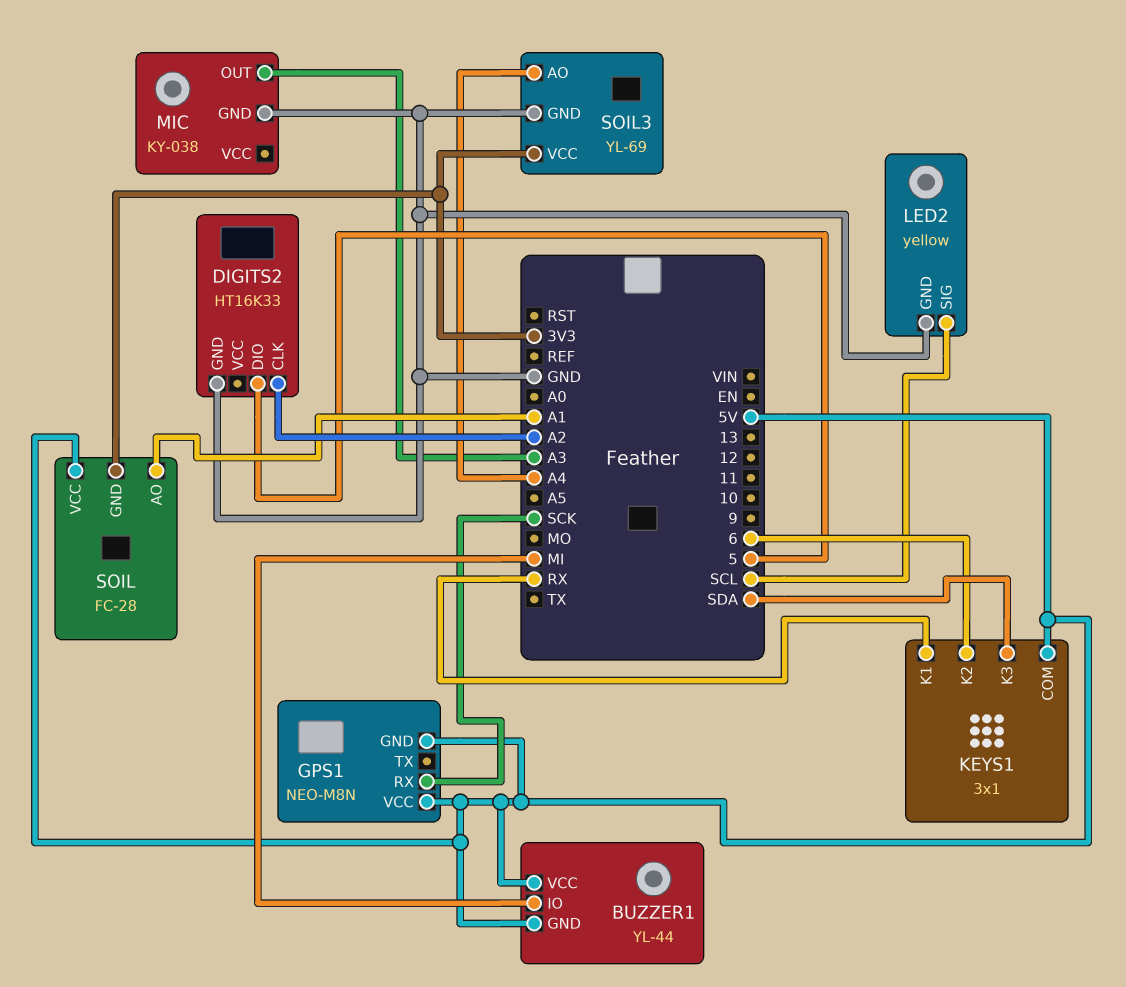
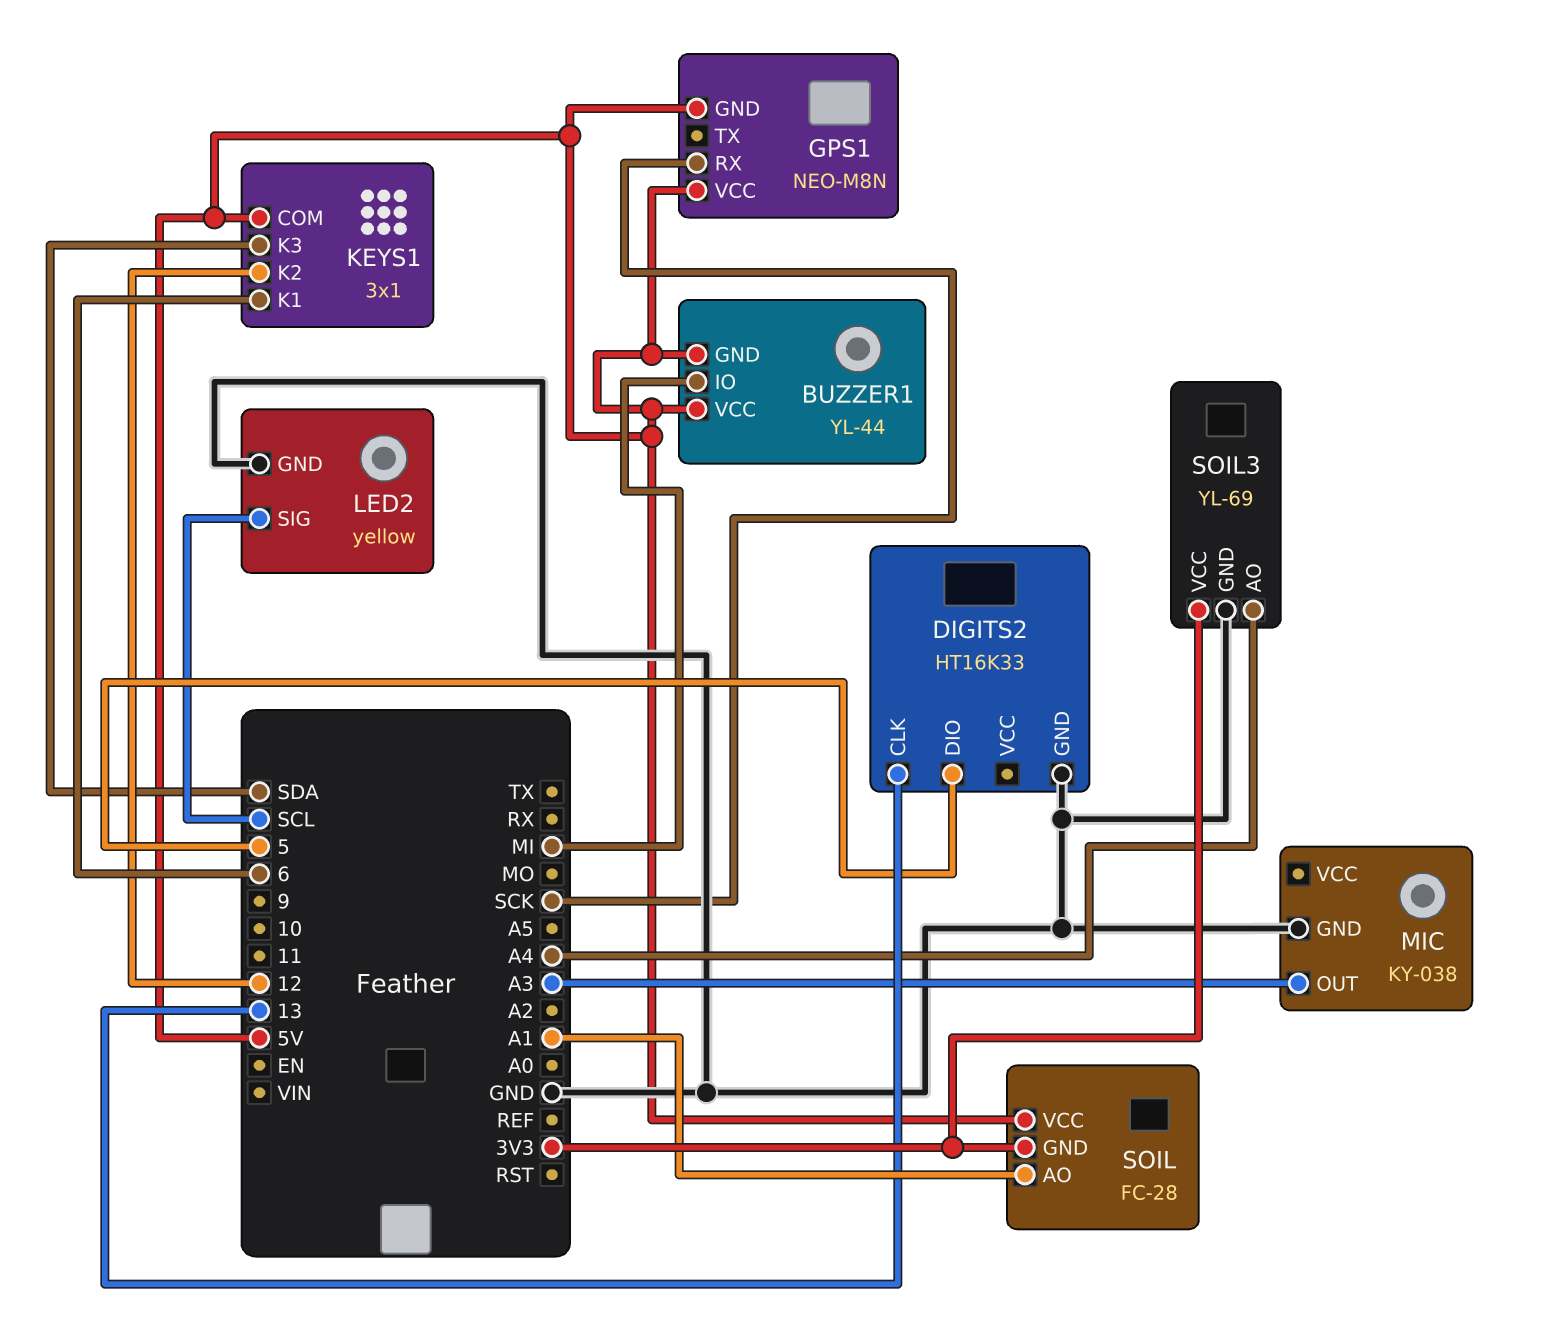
DIGITS2 pin CLK: A2 -> 13
KEYS1 pin K1: RX -> 6
KEYS1 pin K2: 6 -> 12

